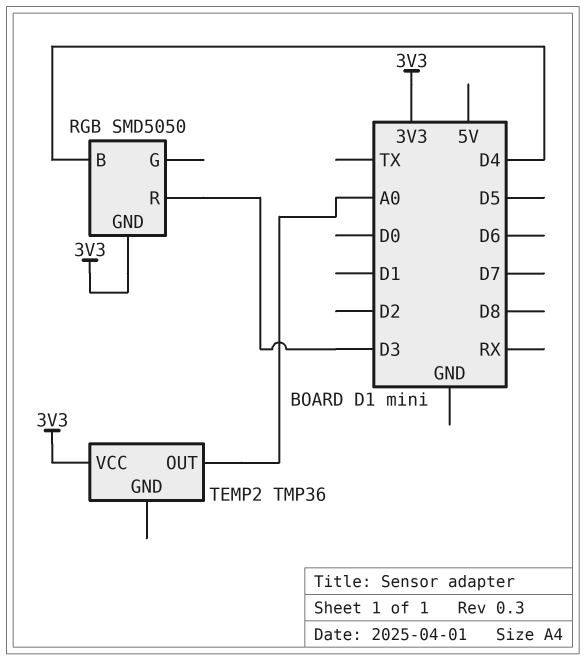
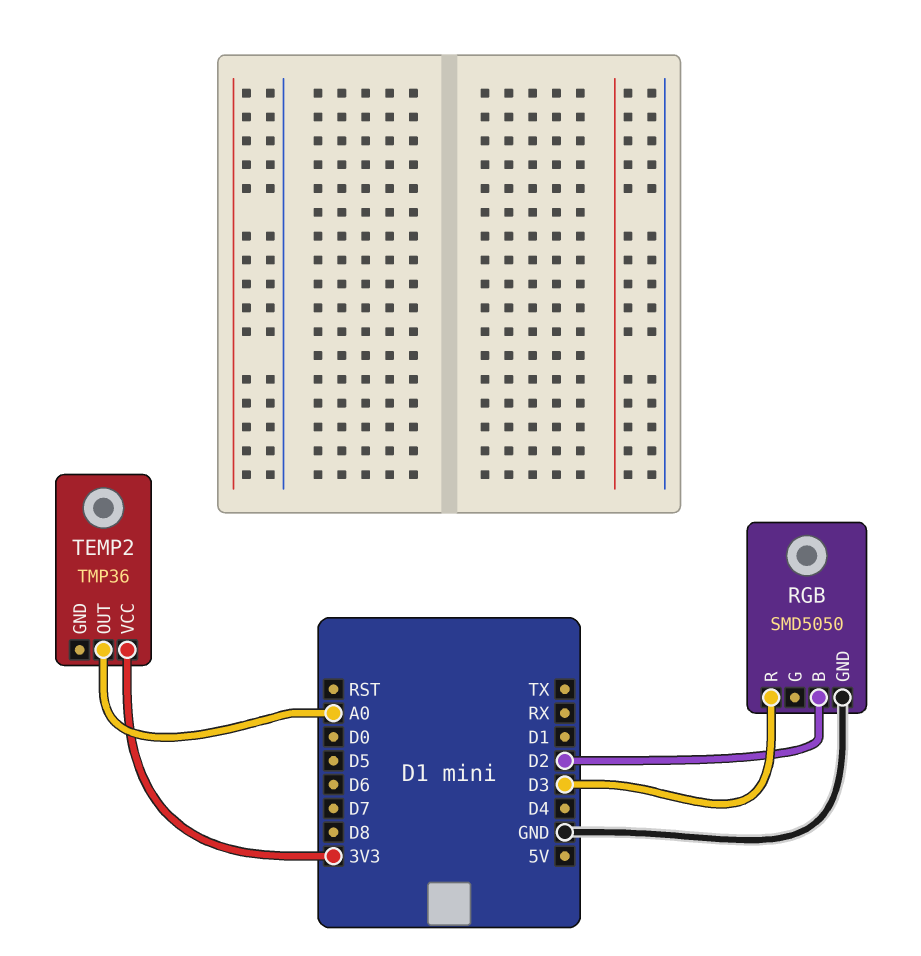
RGB pin B: D4 -> D2
RGB pin GND: 3V3 -> GND

